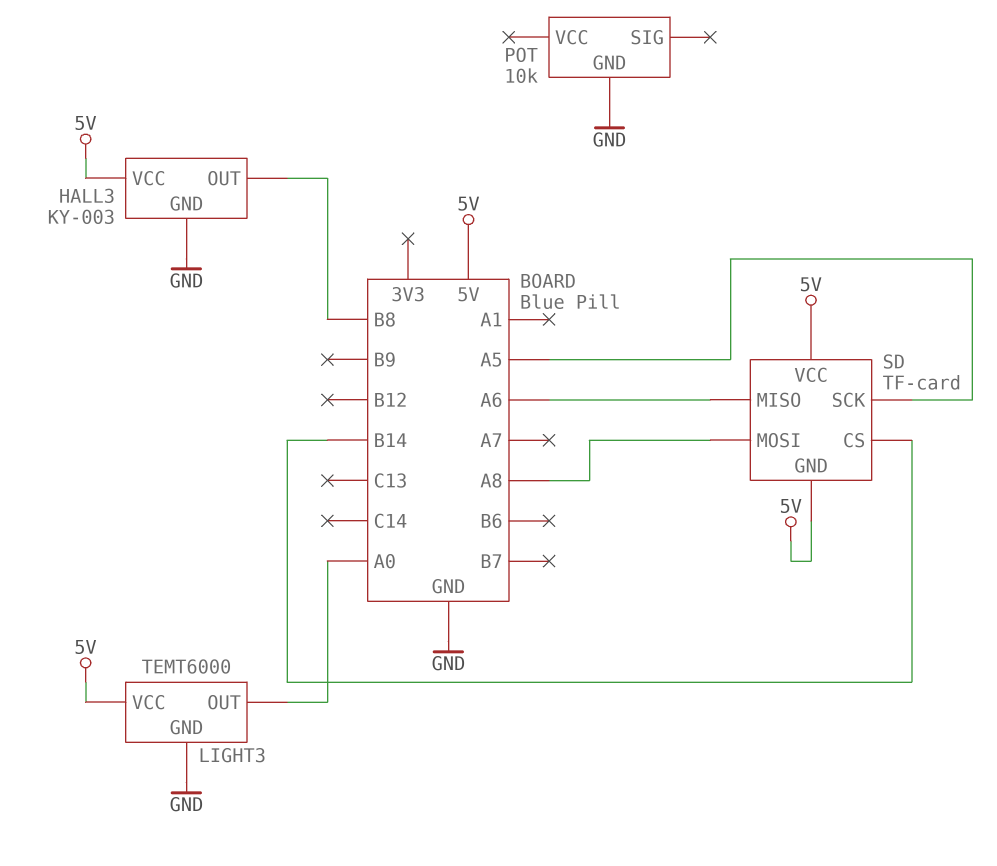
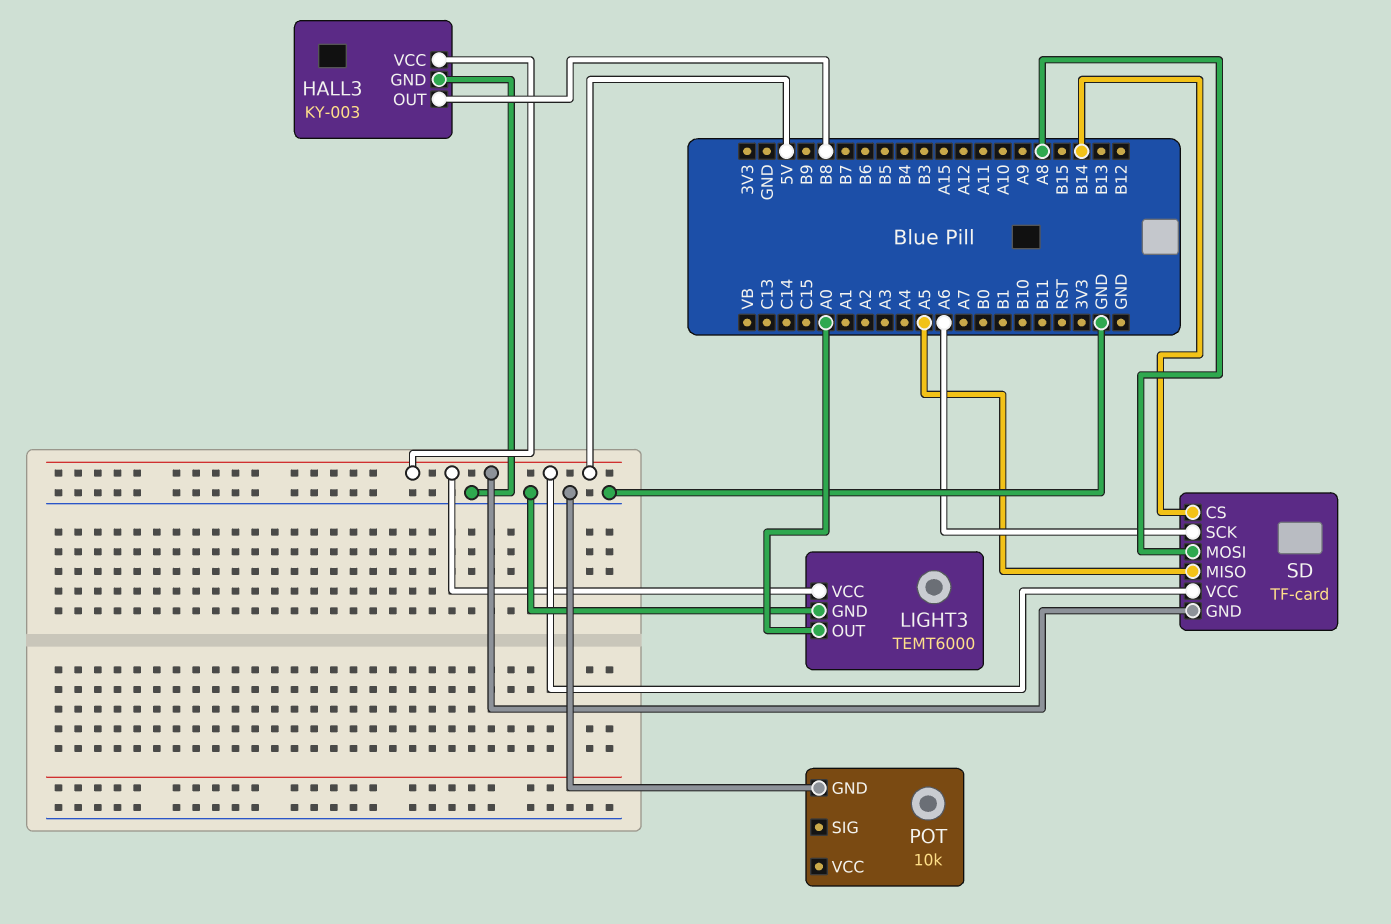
SD pin MISO: A6 -> A5
SD pin SCK: A5 -> A6

